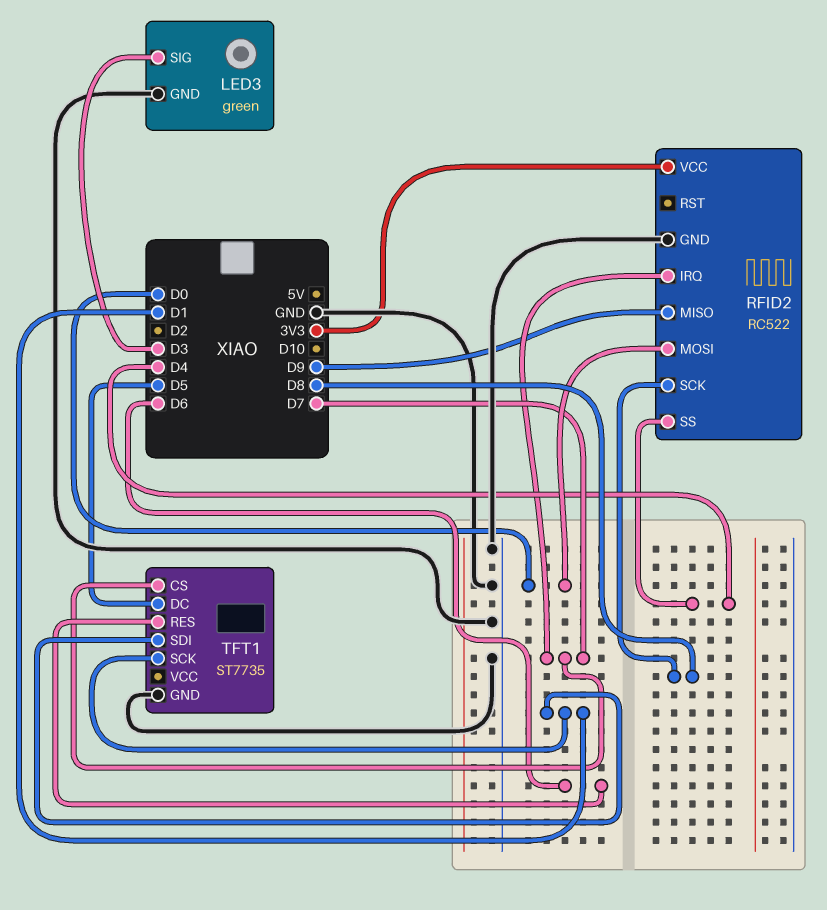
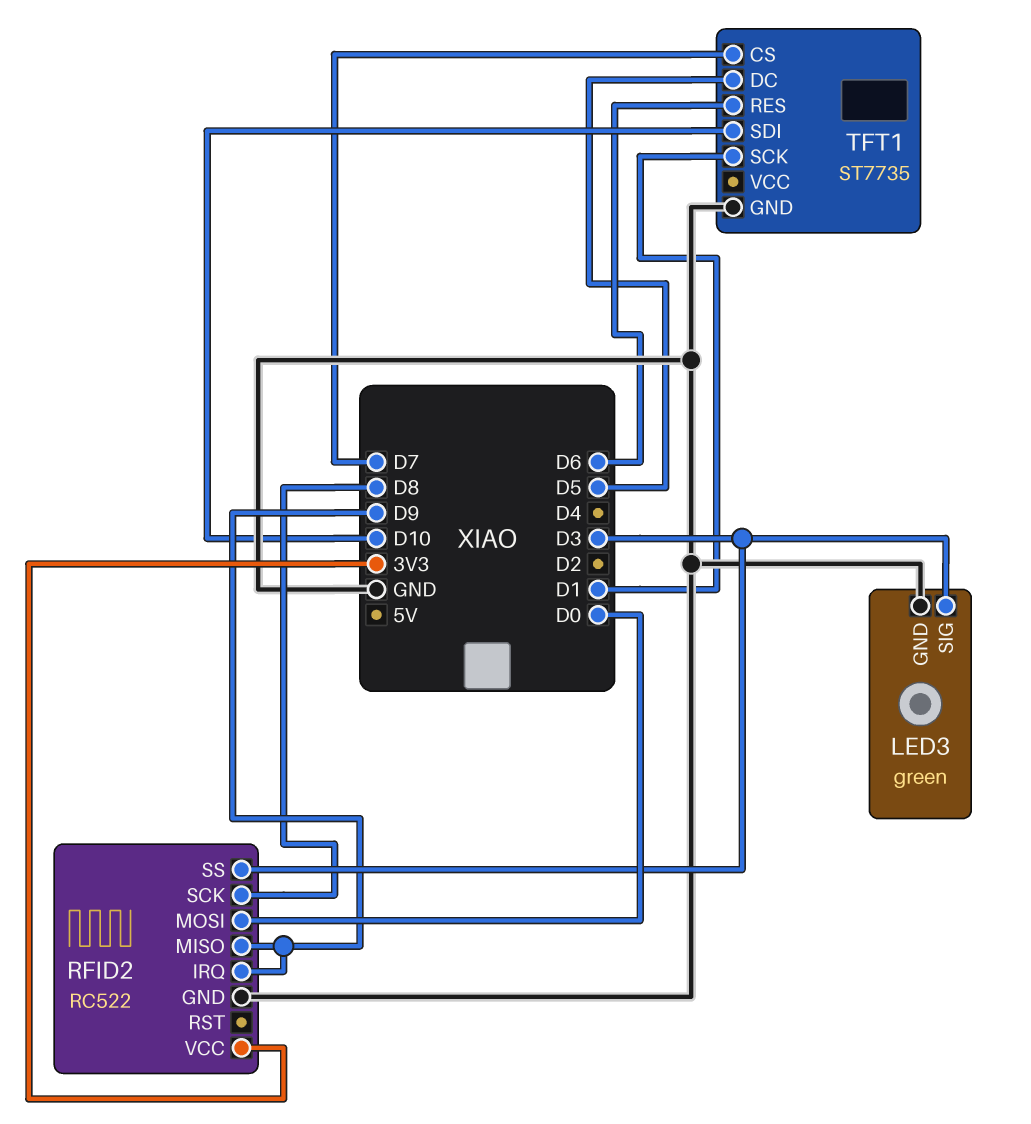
RFID2 pin IRQ: D7 -> D9
RFID2 pin SS: D4 -> D3
TFT1 pin SDI: D1 -> D10

